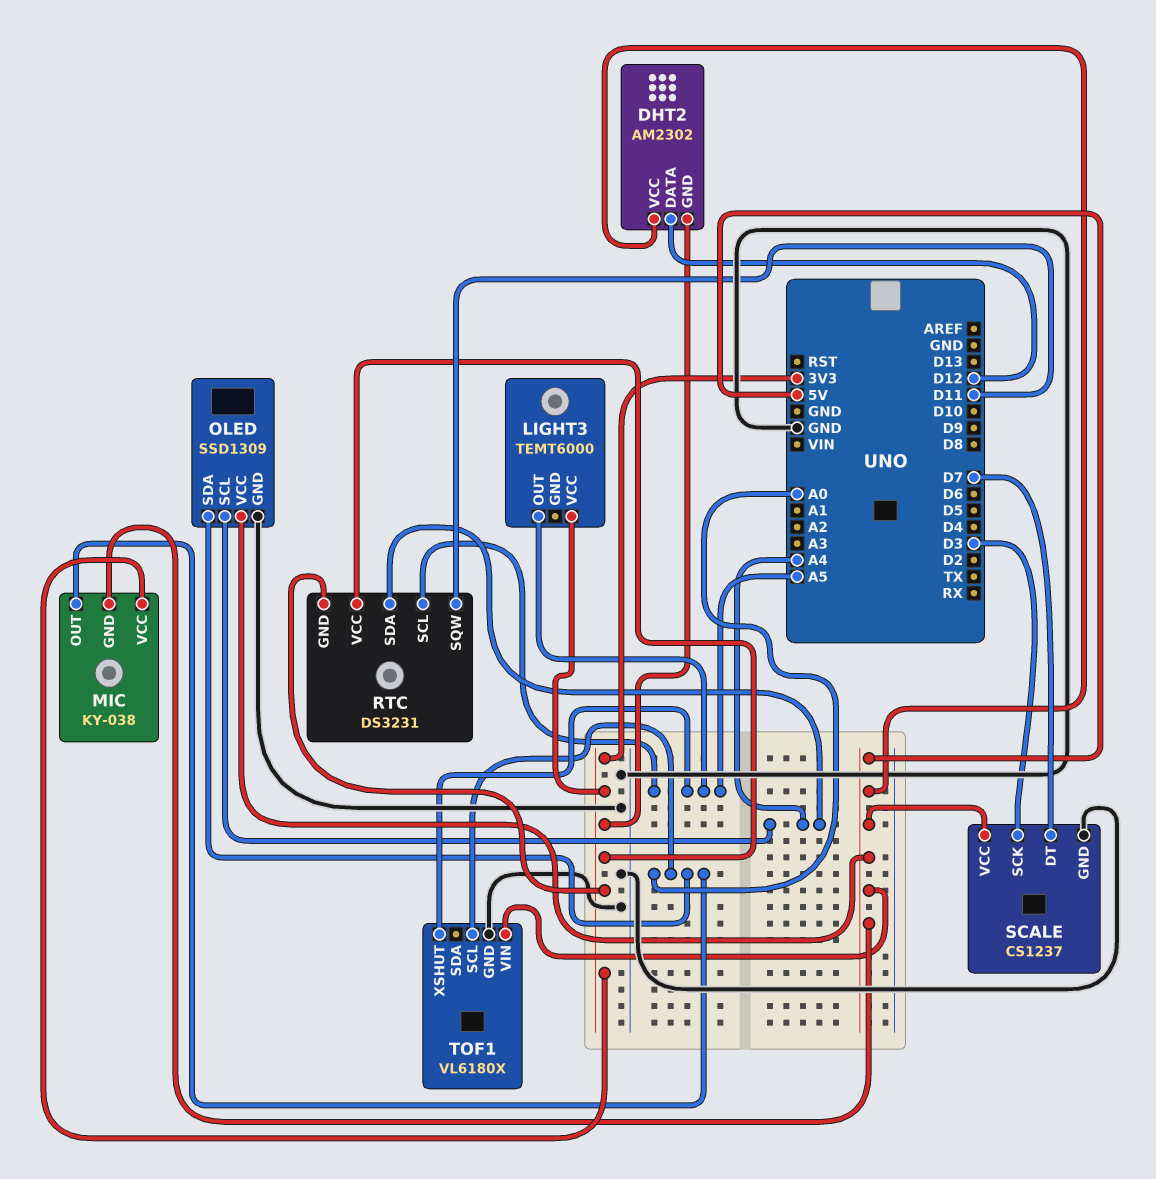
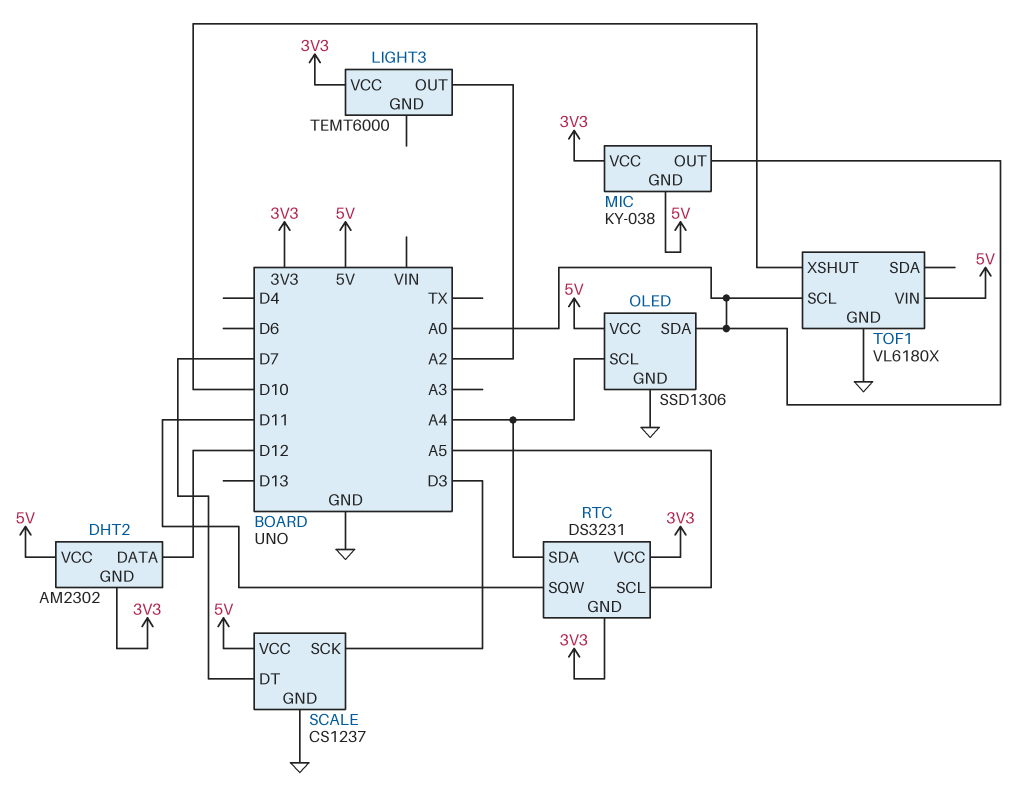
LIGHT3 pin OUT: A5 -> A2
OLED: SSD1309 -> SSD1306
TOF1 pin XSHUT: A5 -> D10

